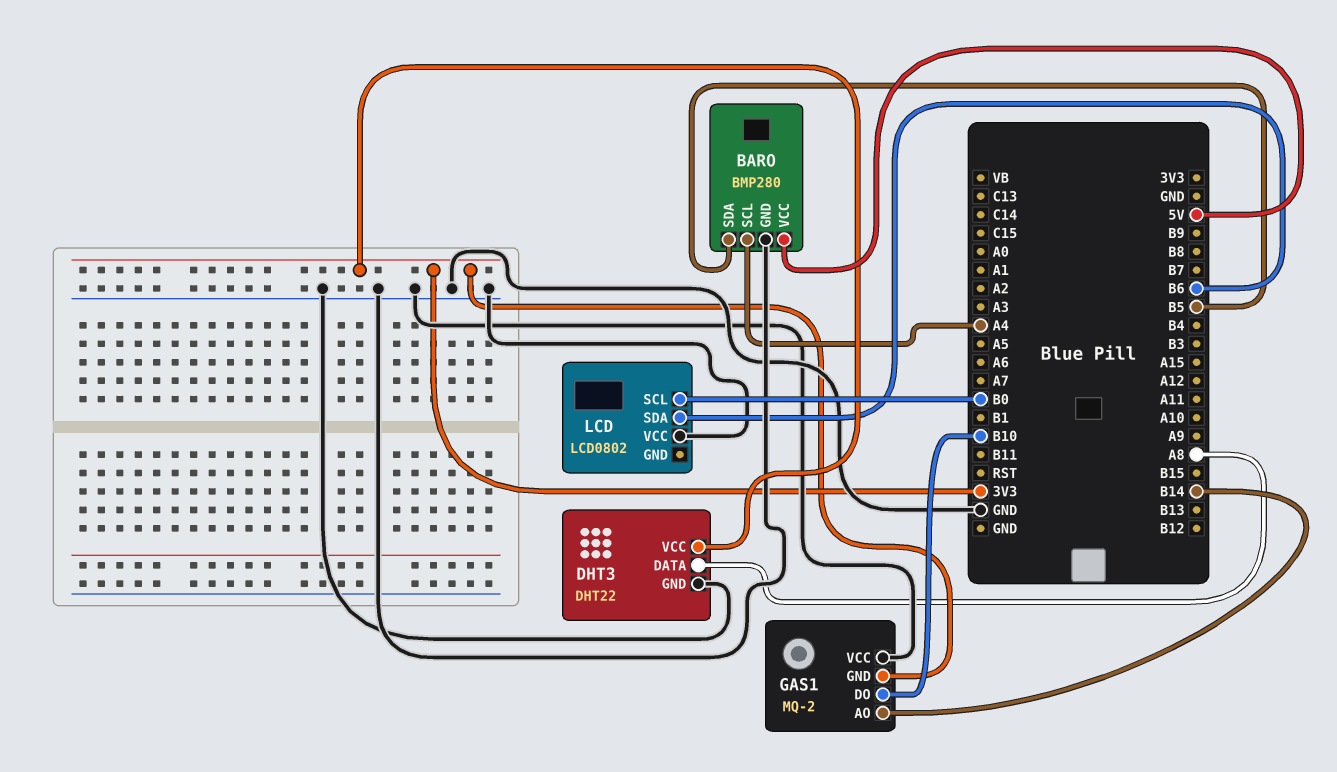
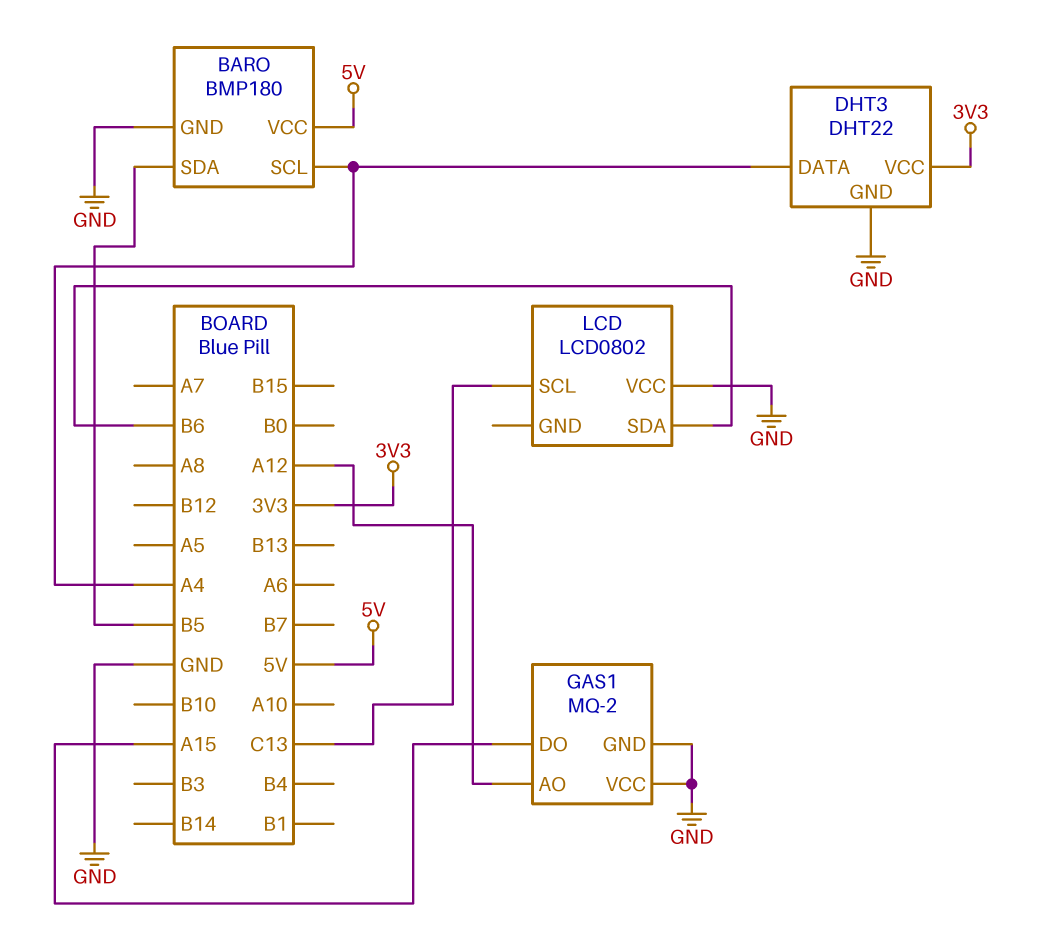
BARO: BMP280 -> BMP180
DHT3 pin DATA: A8 -> A4
GAS1 pin AO: B14 -> A12
GAS1 pin DO: B10 -> A15
GAS1 pin GND: 3V3 -> GND
LCD pin SCL: B0 -> C13

